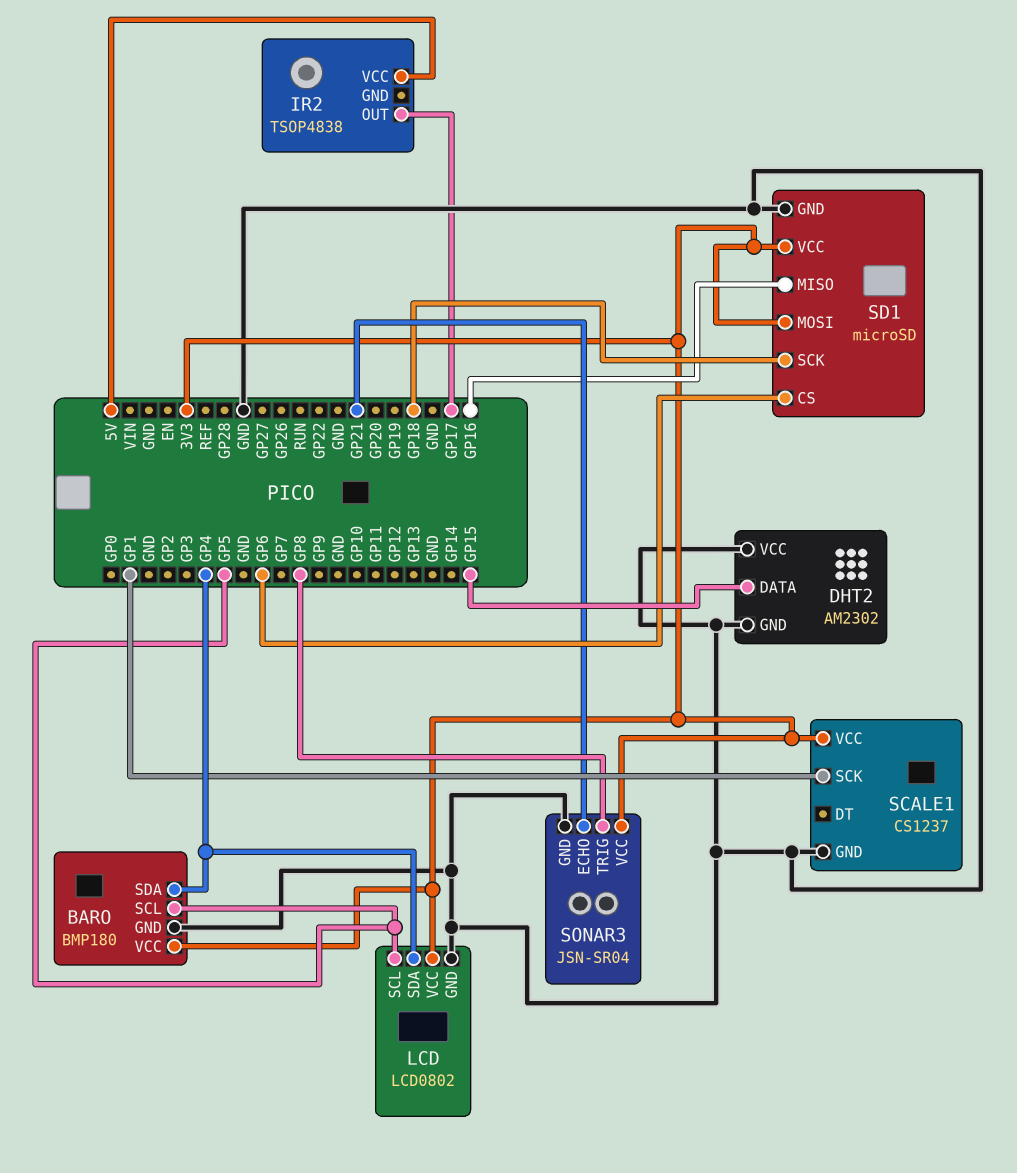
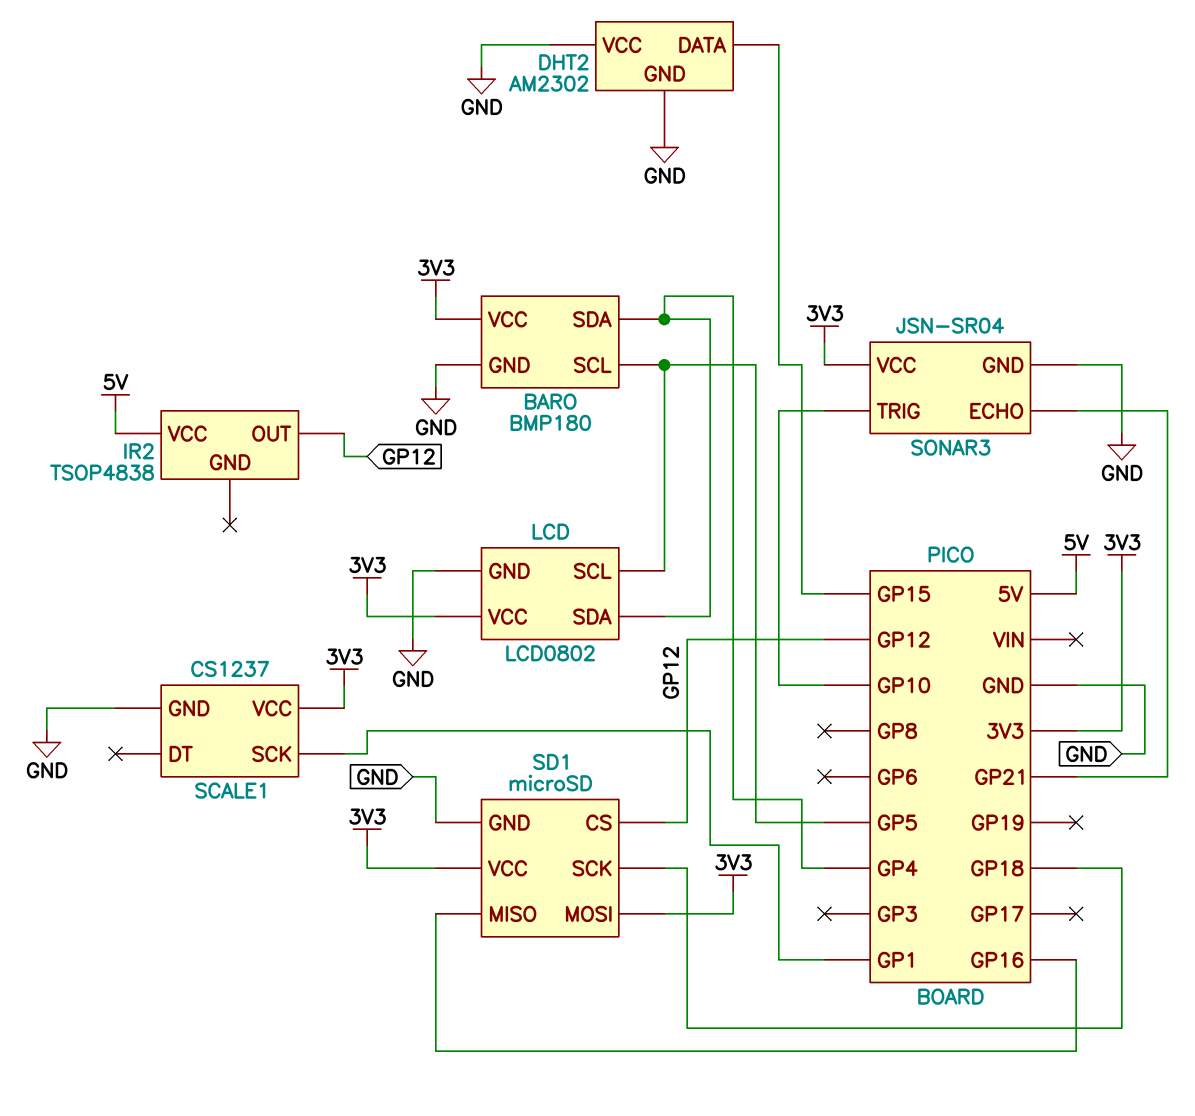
IR2 pin OUT: GP17 -> GP12
SD1 pin CS: GP6 -> GP12
SONAR3 pin TRIG: GP8 -> GP10

